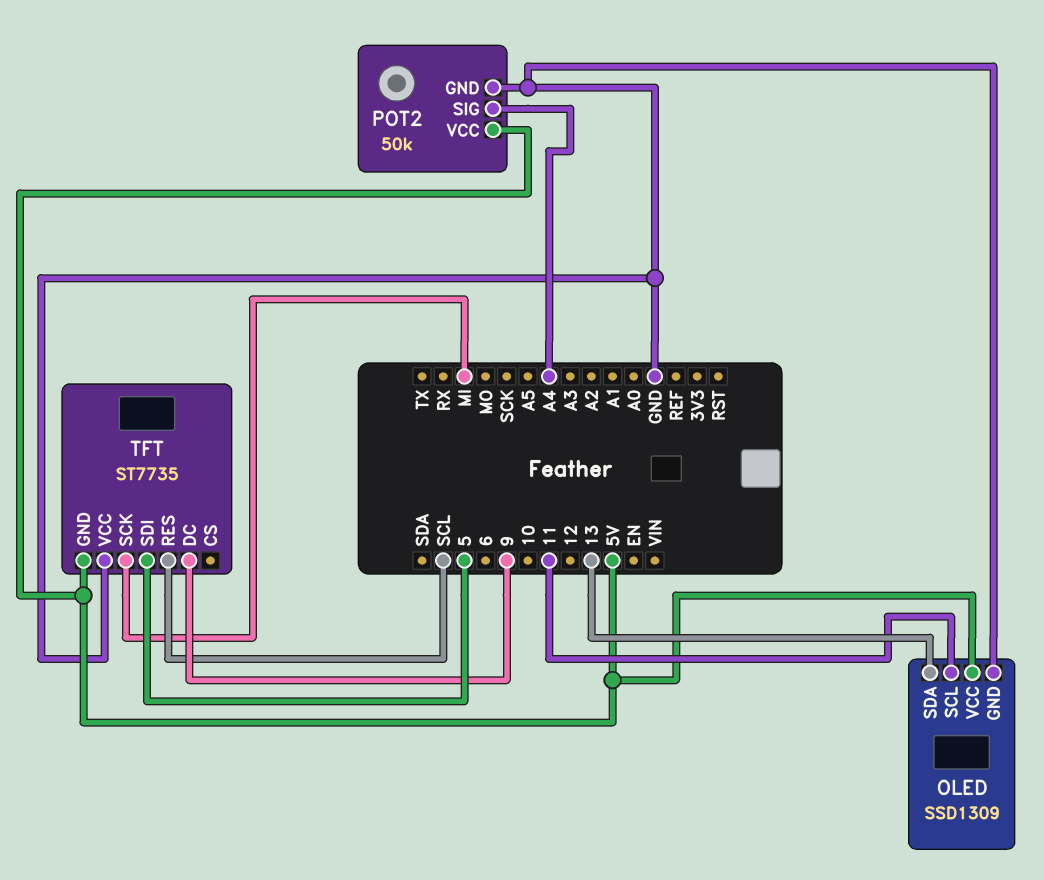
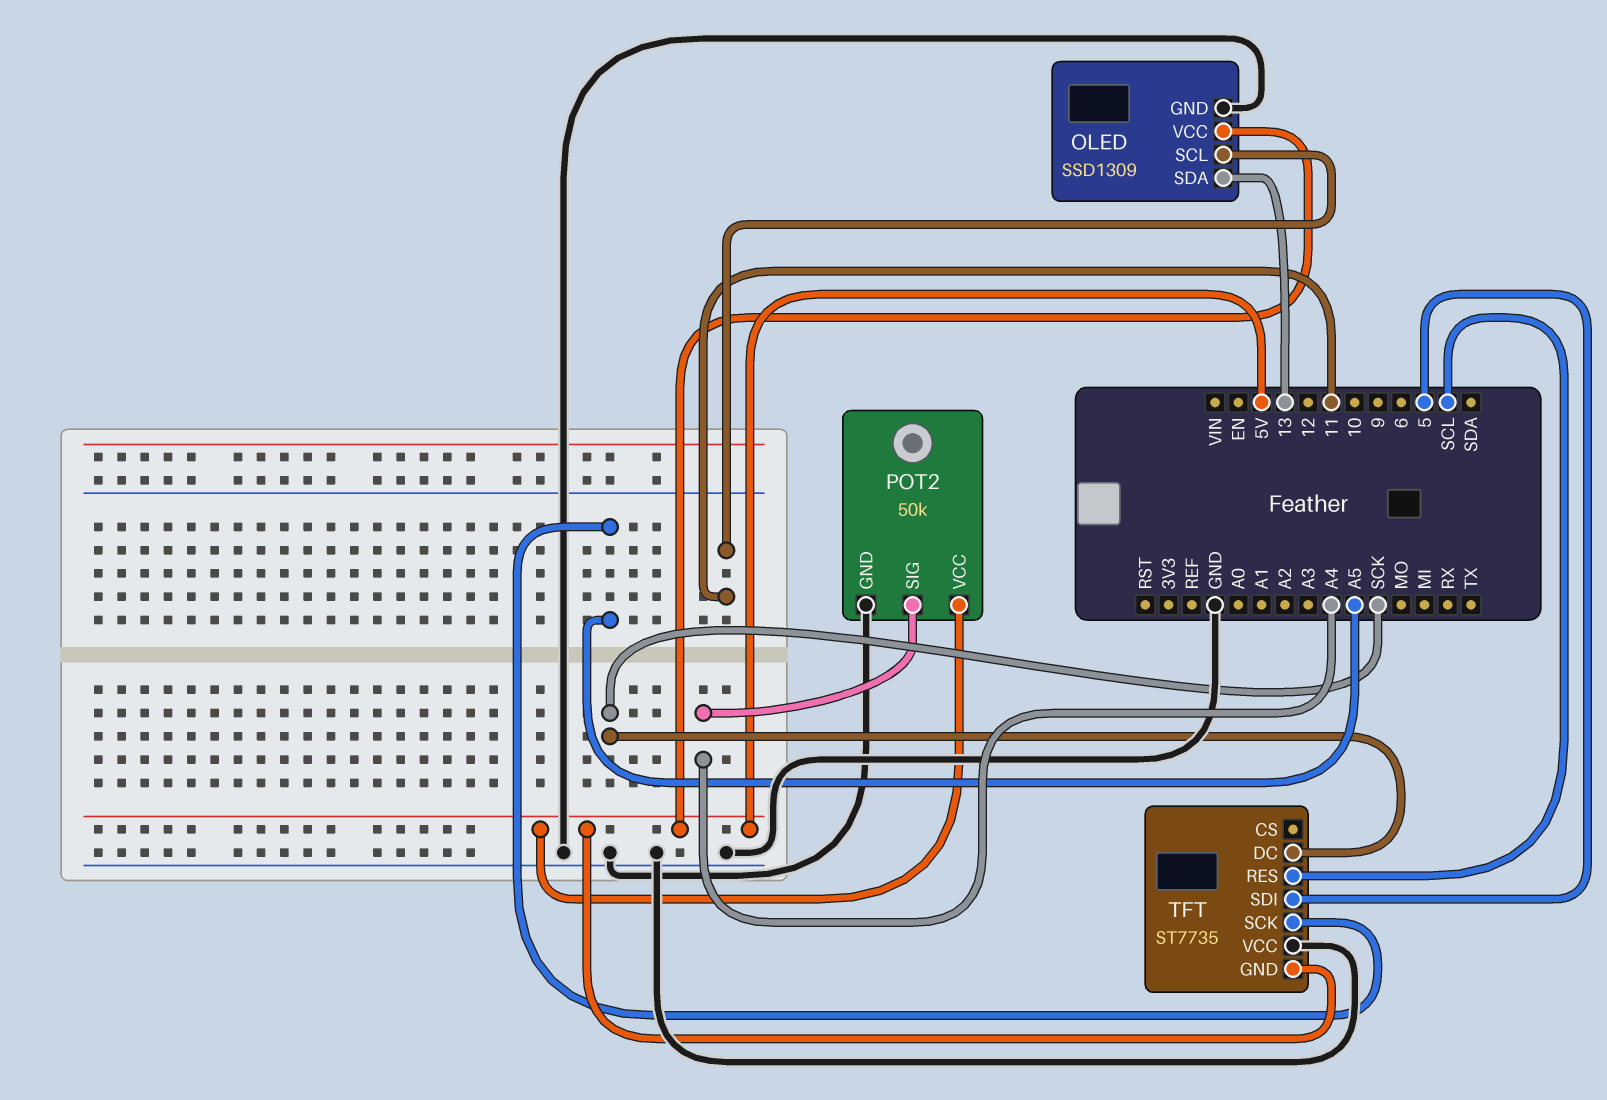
TFT pin DC: 9 -> SCK
TFT pin SCK: MI -> A5

